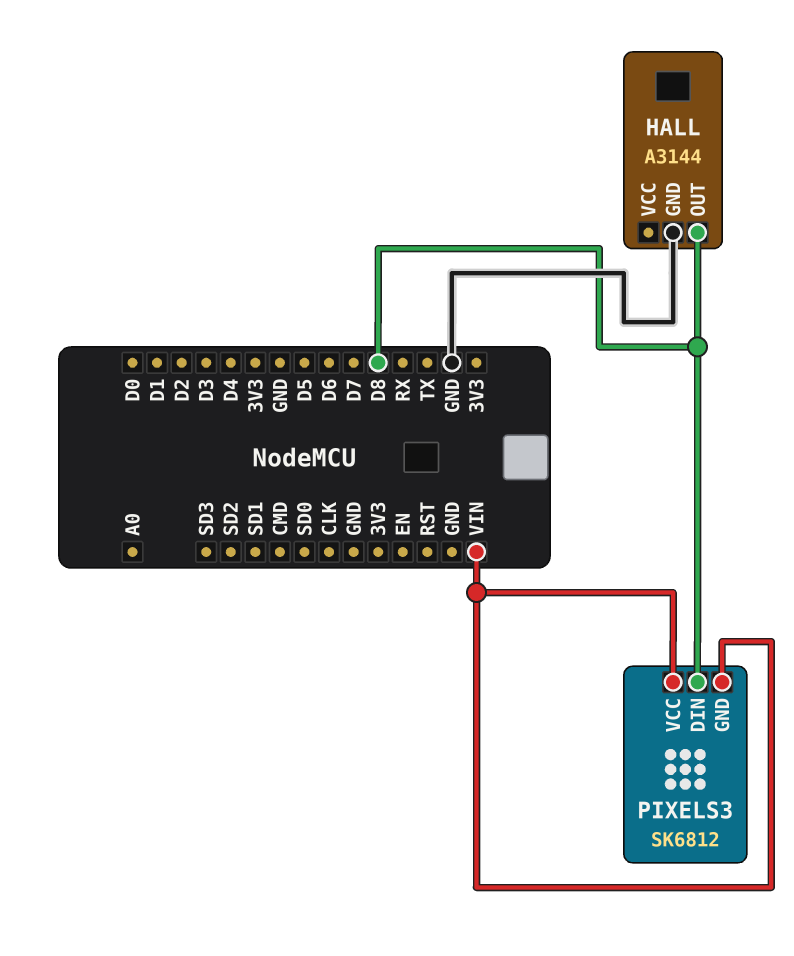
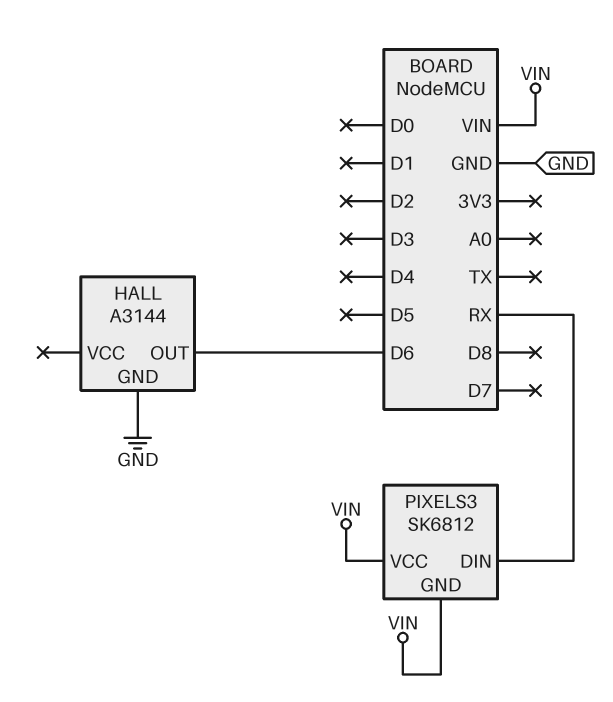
HALL pin OUT: D8 -> D6
PIXELS3 pin DIN: D8 -> RX

